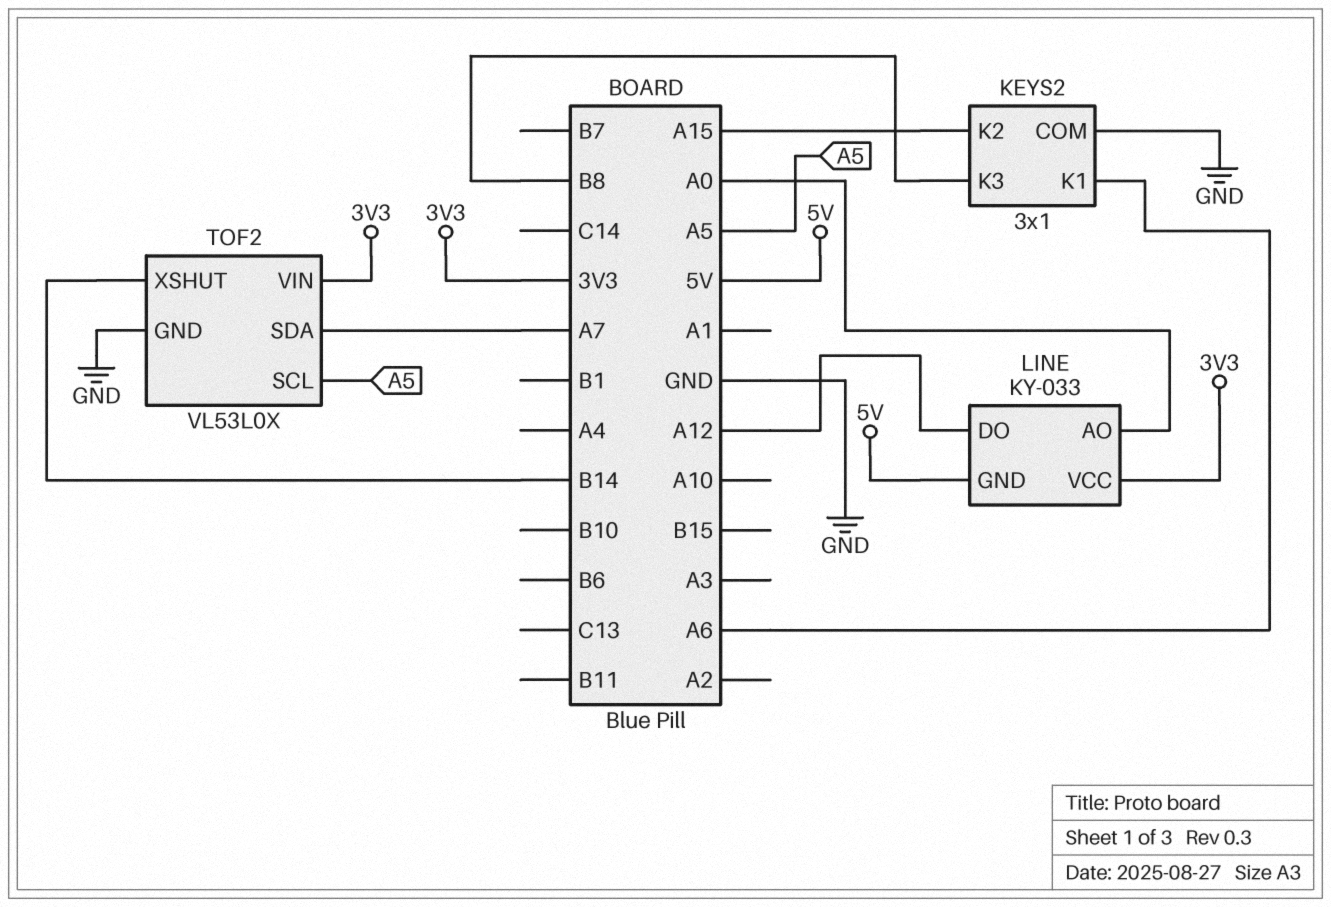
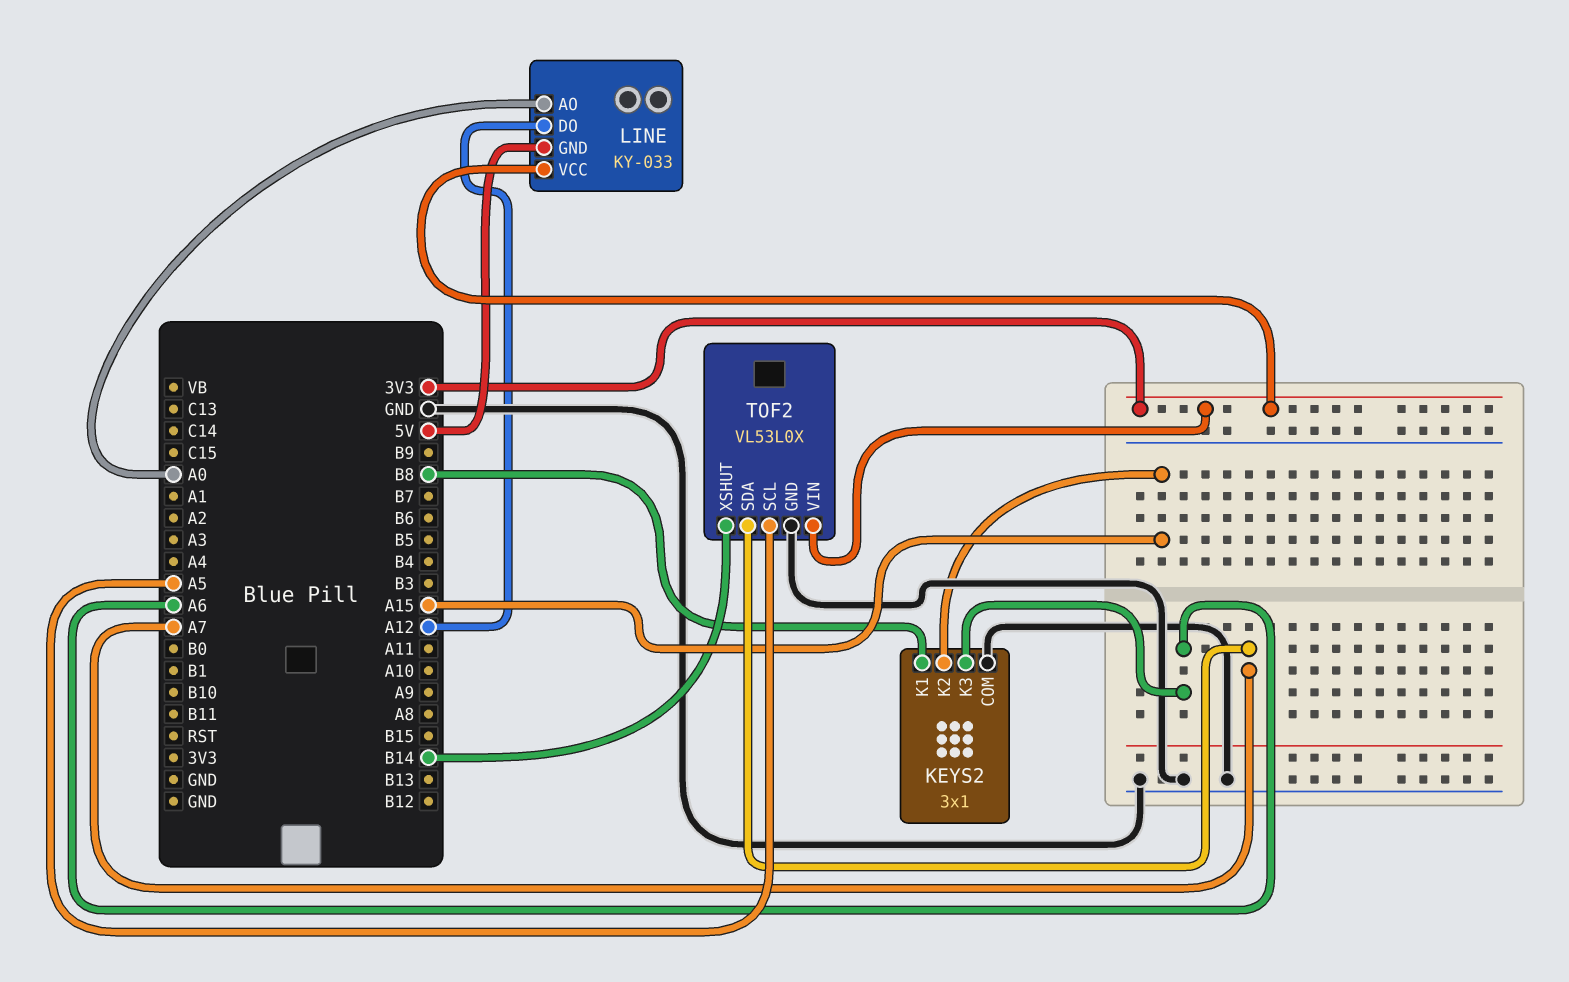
KEYS2 pin K1: A6 -> B8
KEYS2 pin K3: B8 -> A6

